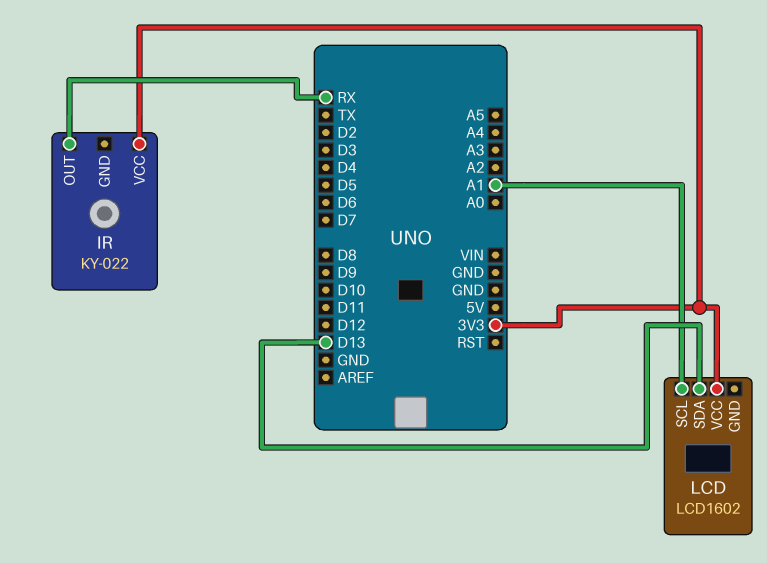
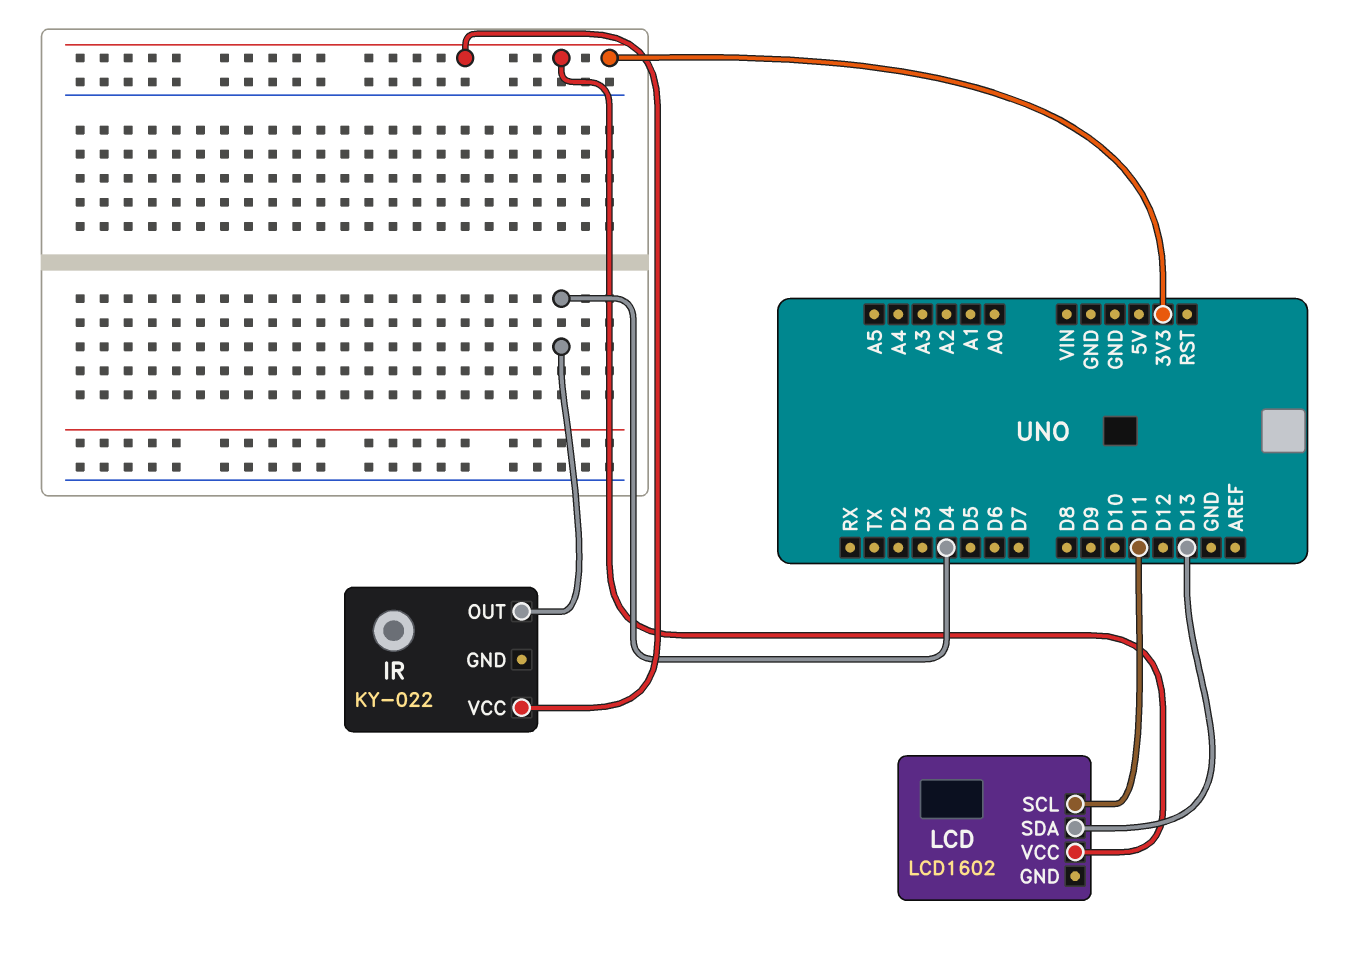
IR pin OUT: RX -> D4
LCD pin SCL: A1 -> D11

